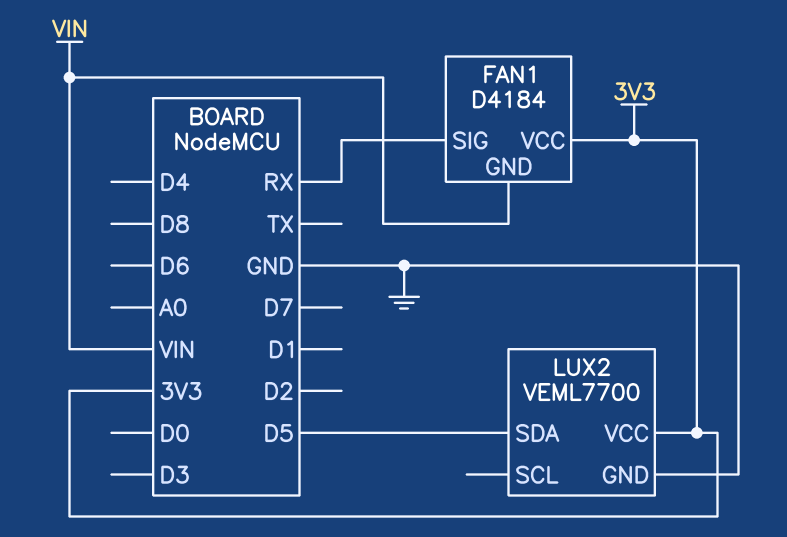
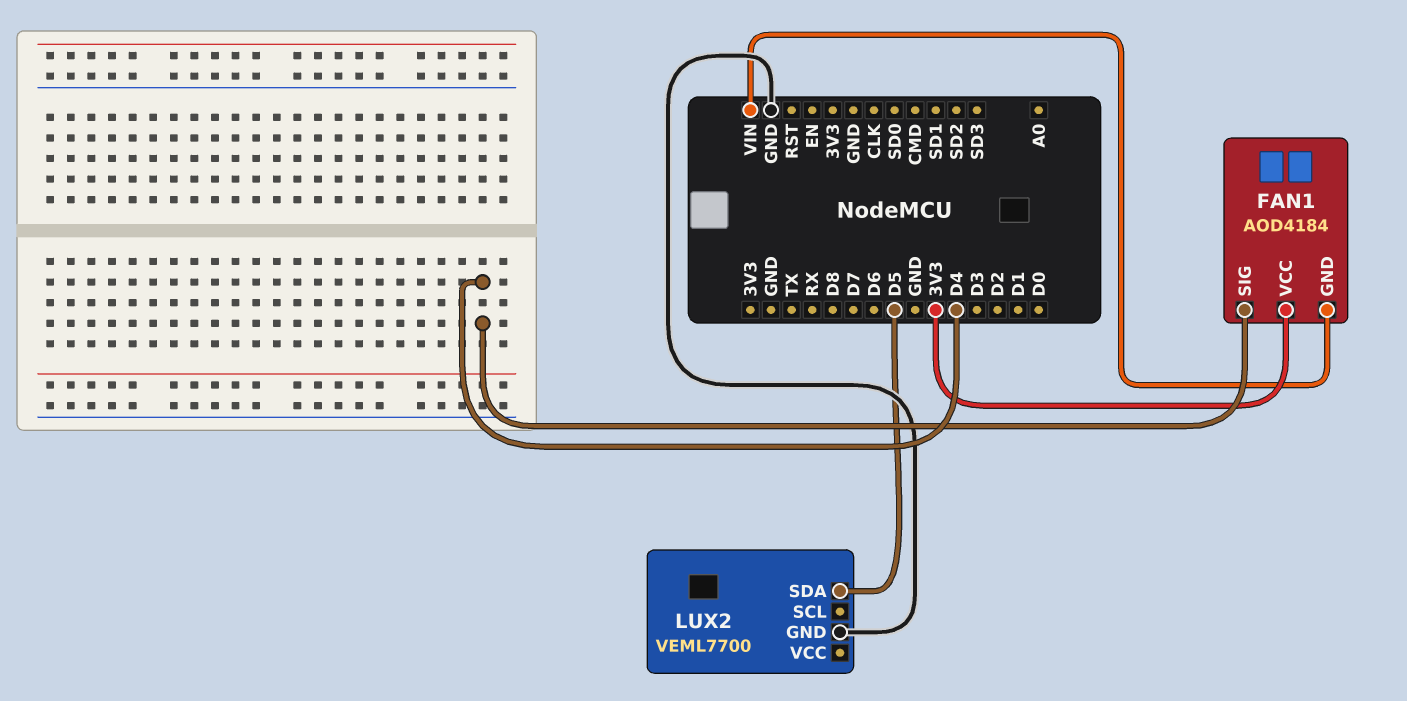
FAN1: D4184 -> AOD4184
FAN1 pin SIG: RX -> D4
LUX2 pin VCC: 3V3 -> none

